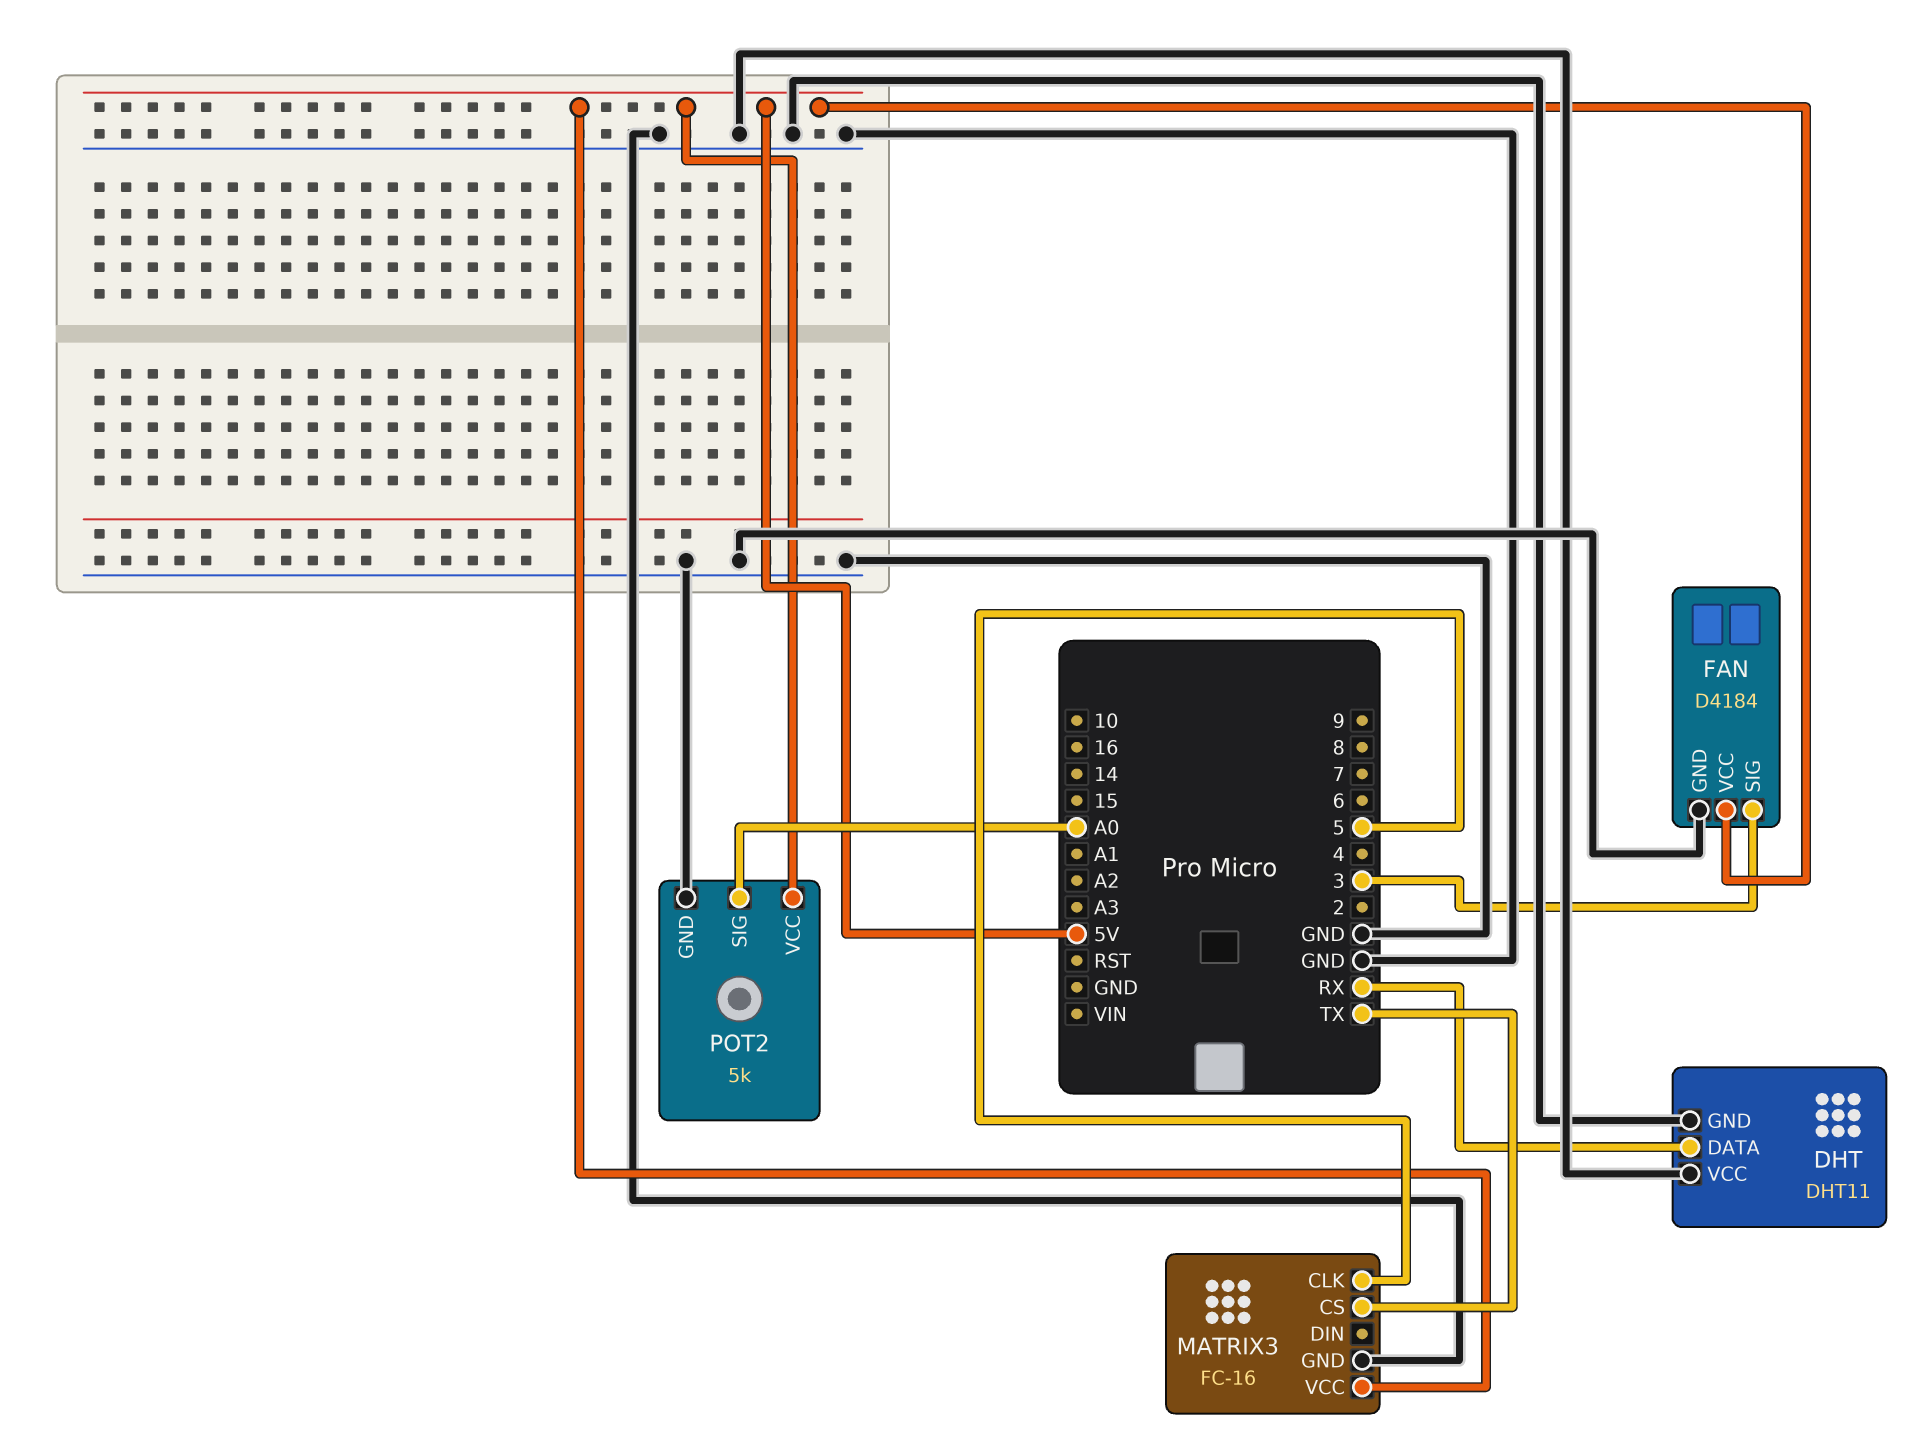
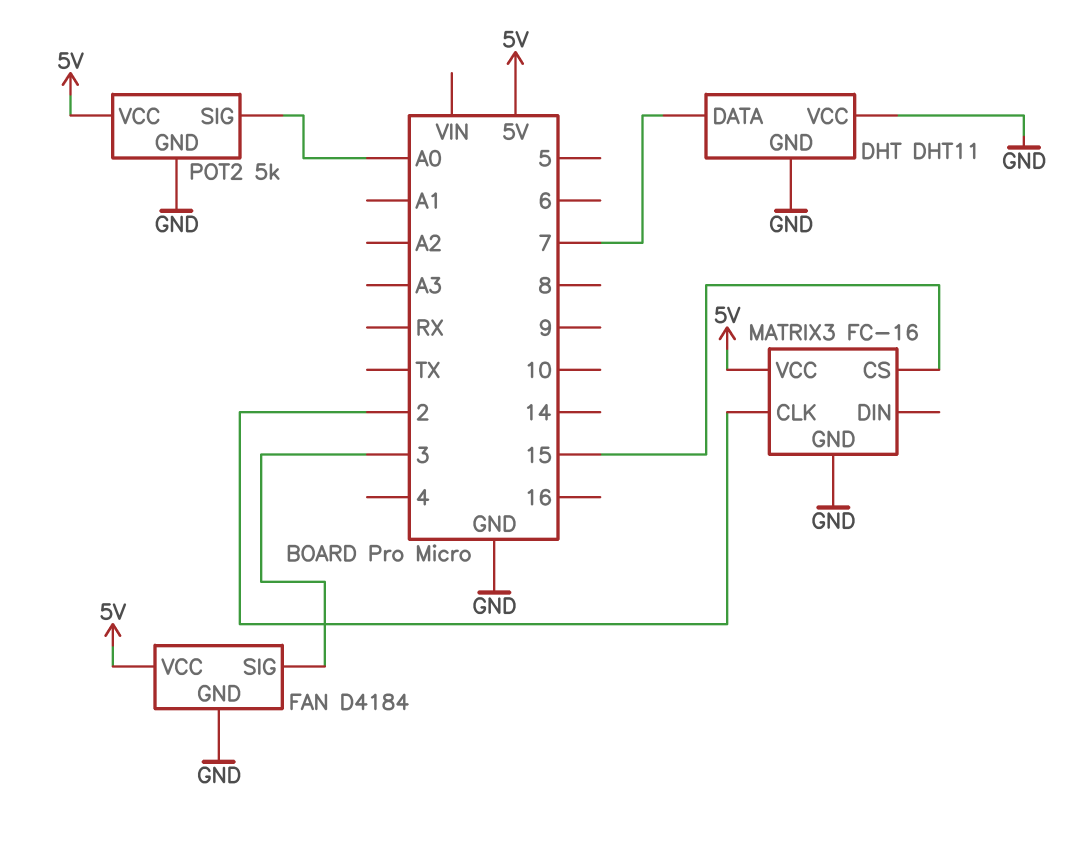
DHT pin DATA: RX -> 7
MATRIX3 pin CLK: 5 -> 2
MATRIX3 pin CS: TX -> 15

